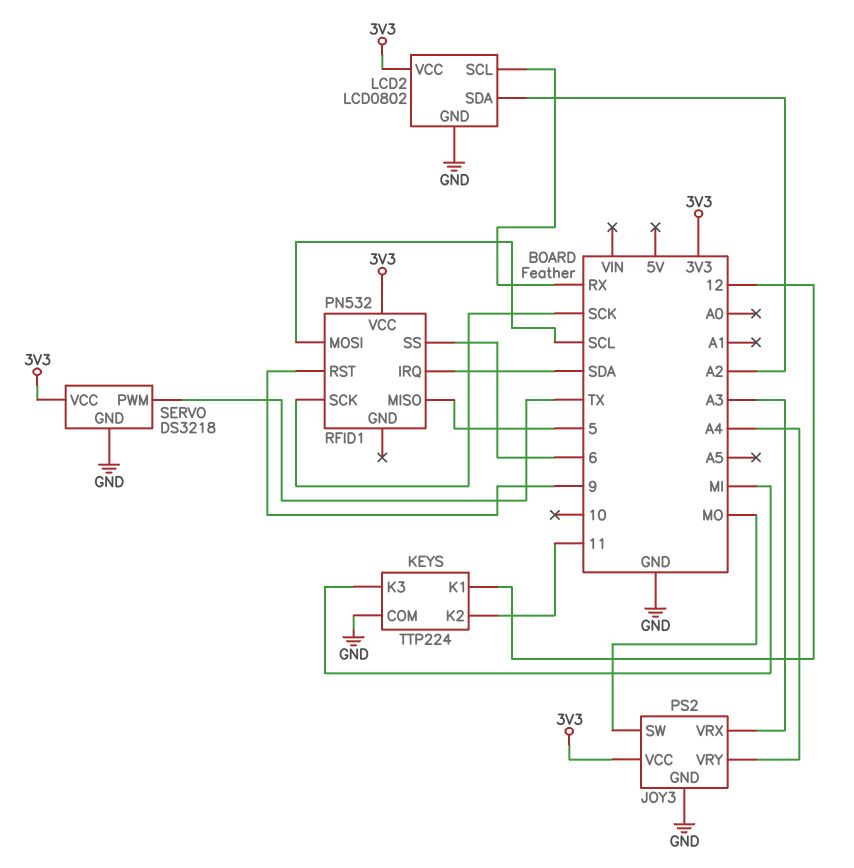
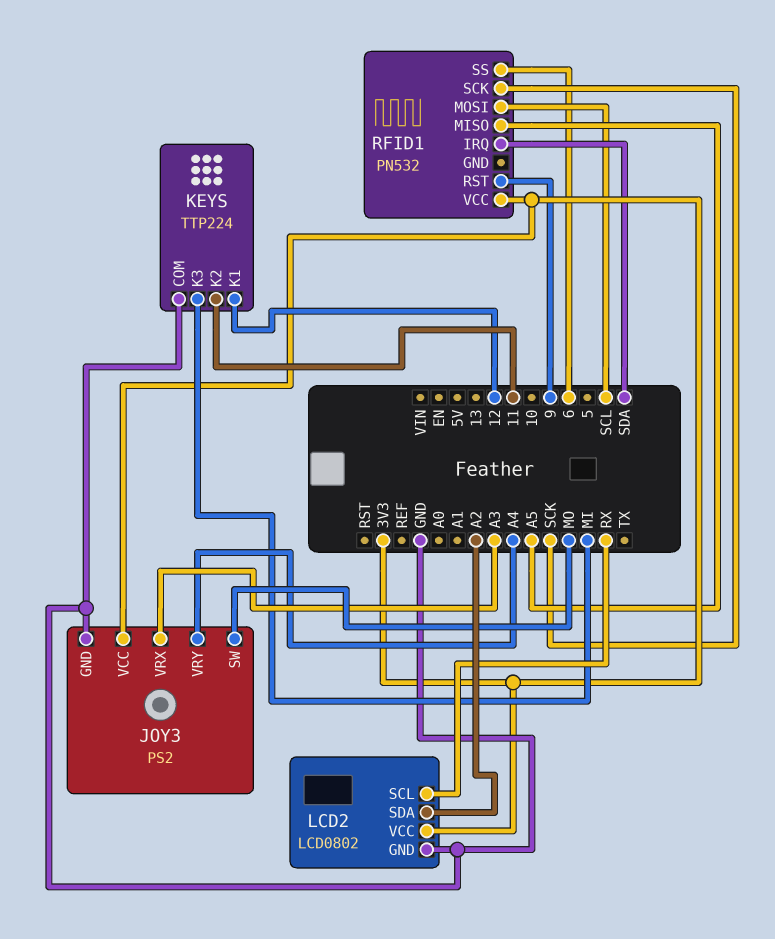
RFID1 pin MISO: 5 -> A5
SERVO: DS3218 -> none
SERVO pin GND: GND -> none
SERVO pin PWM: TX -> none
SERVO pin VCC: 3V3 -> none

